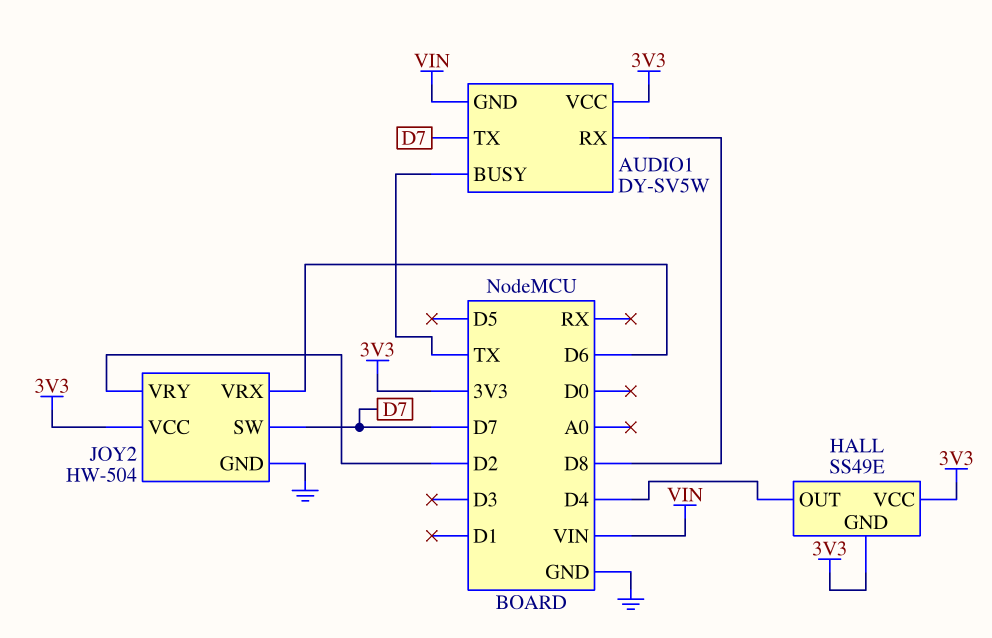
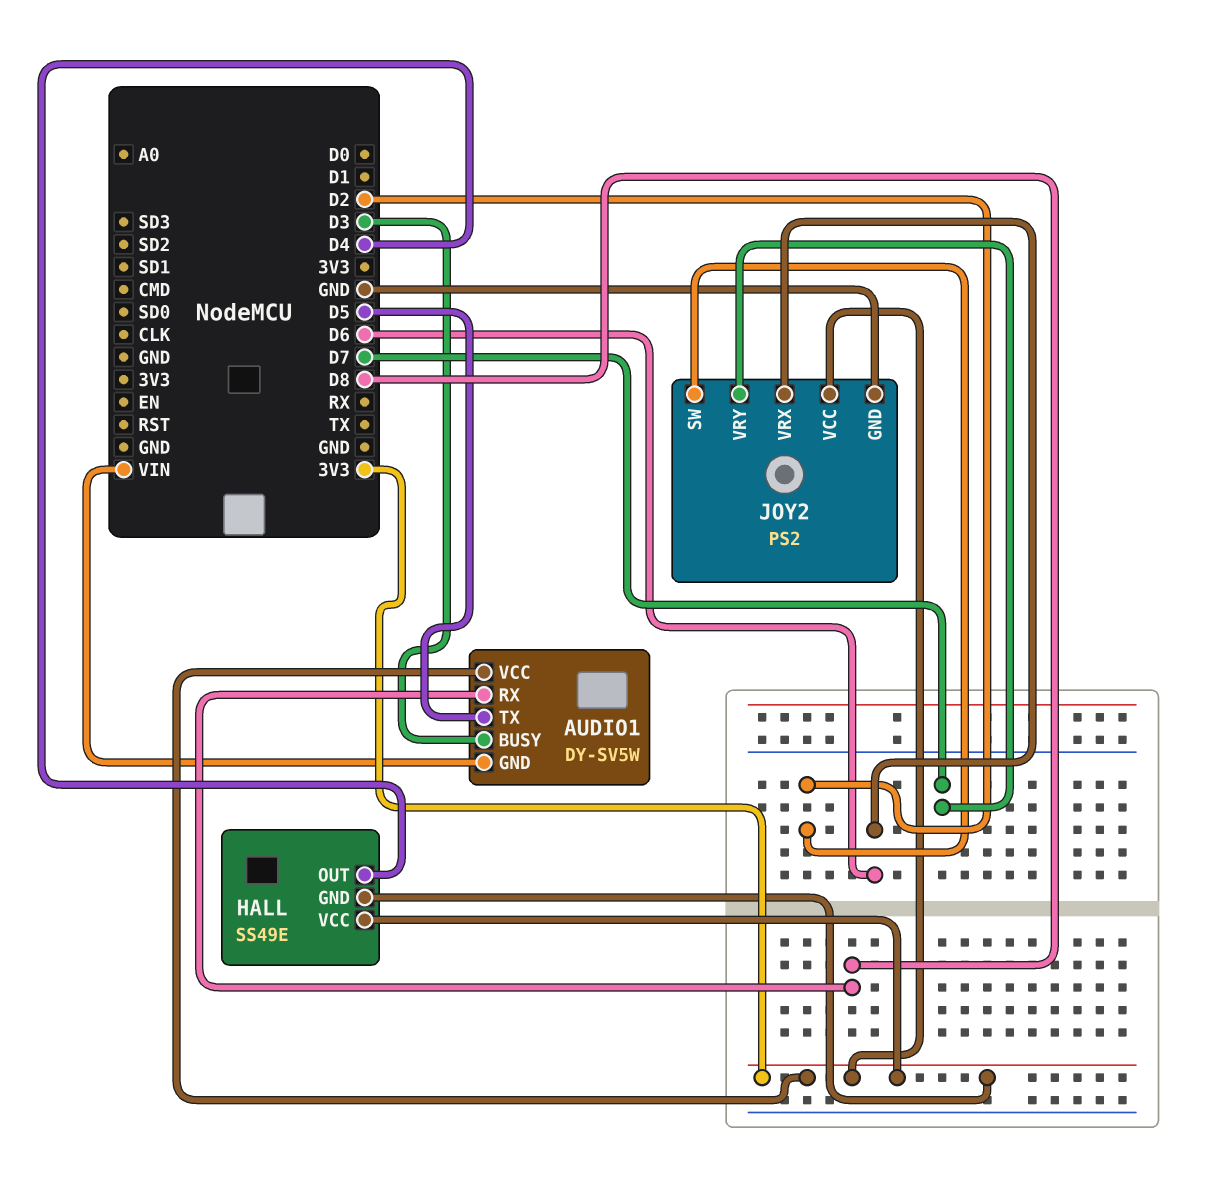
AUDIO1 pin BUSY: TX -> D3
AUDIO1 pin TX: D7 -> D5
JOY2: HW-504 -> PS2
JOY2 pin SW: D7 -> D2
JOY2 pin VRY: D2 -> D7

